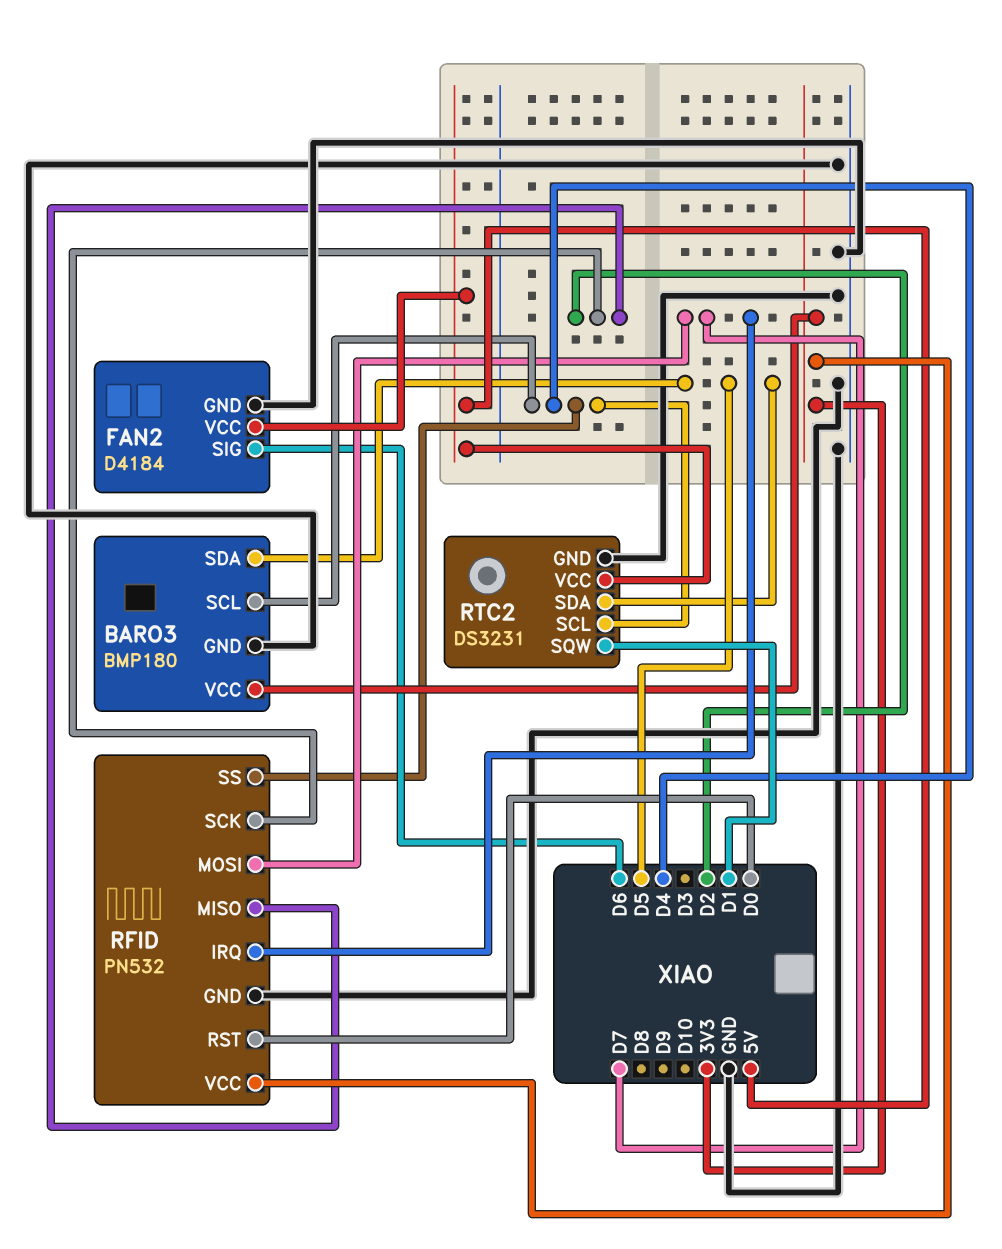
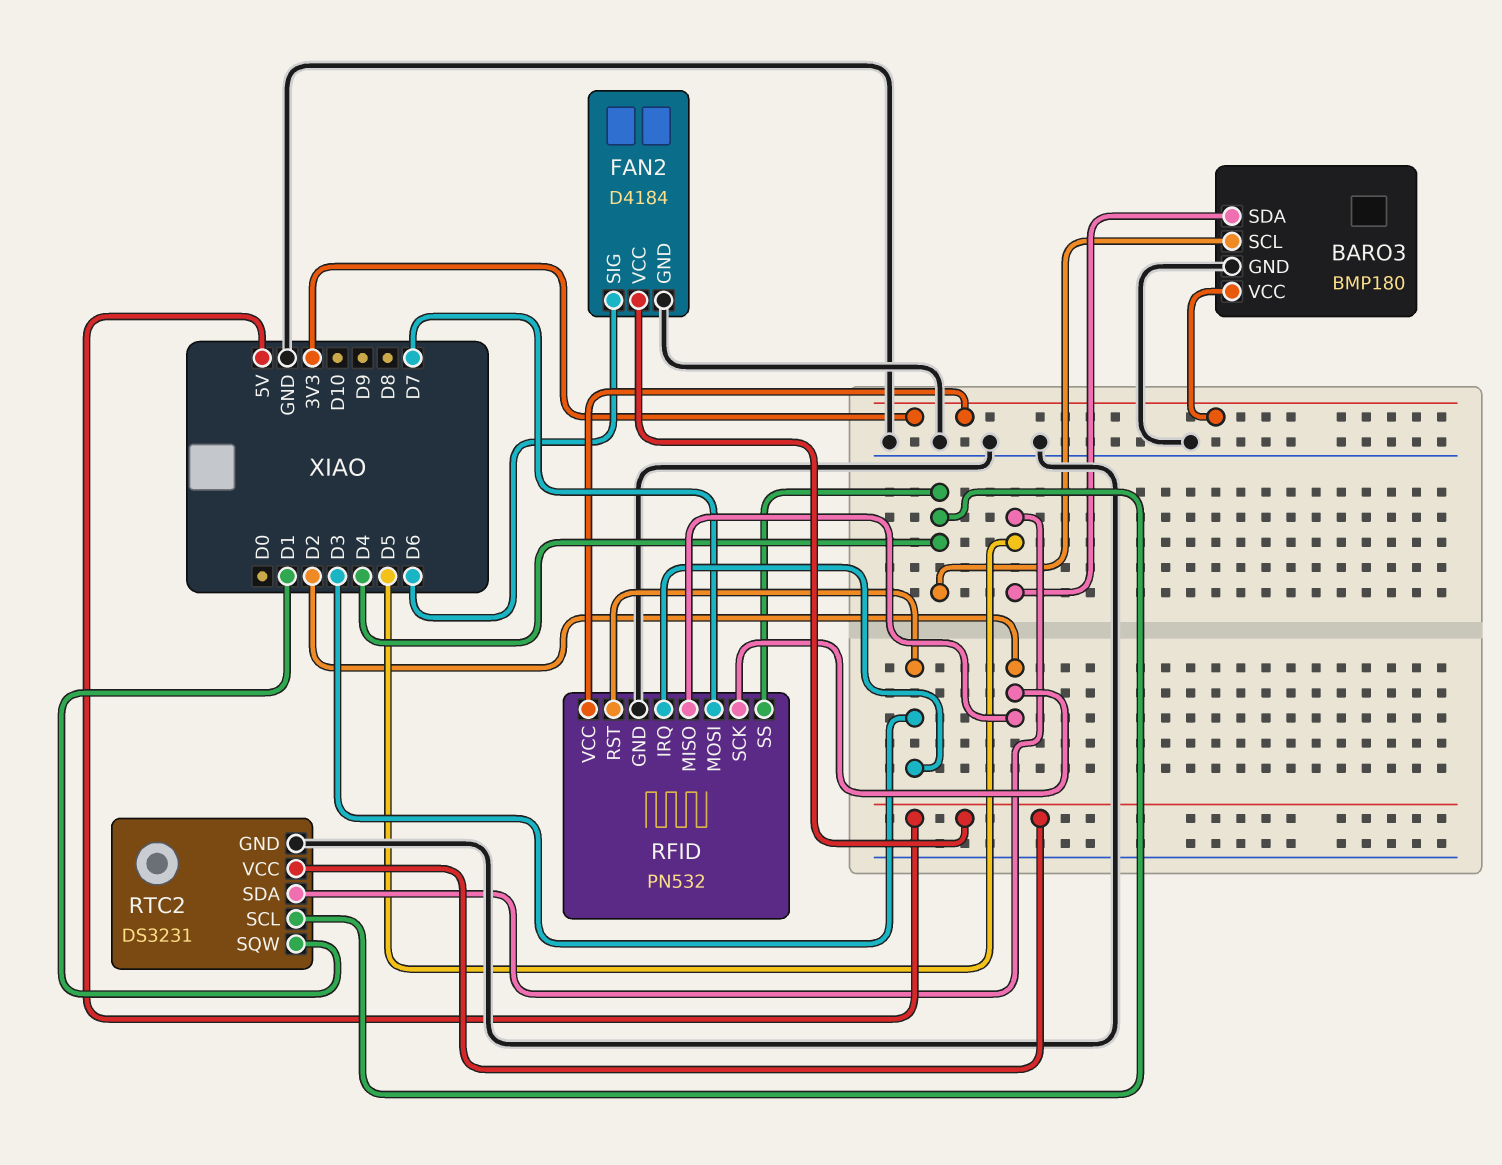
RFID pin IRQ: D7 -> D3
RFID pin RST: D0 -> D3

